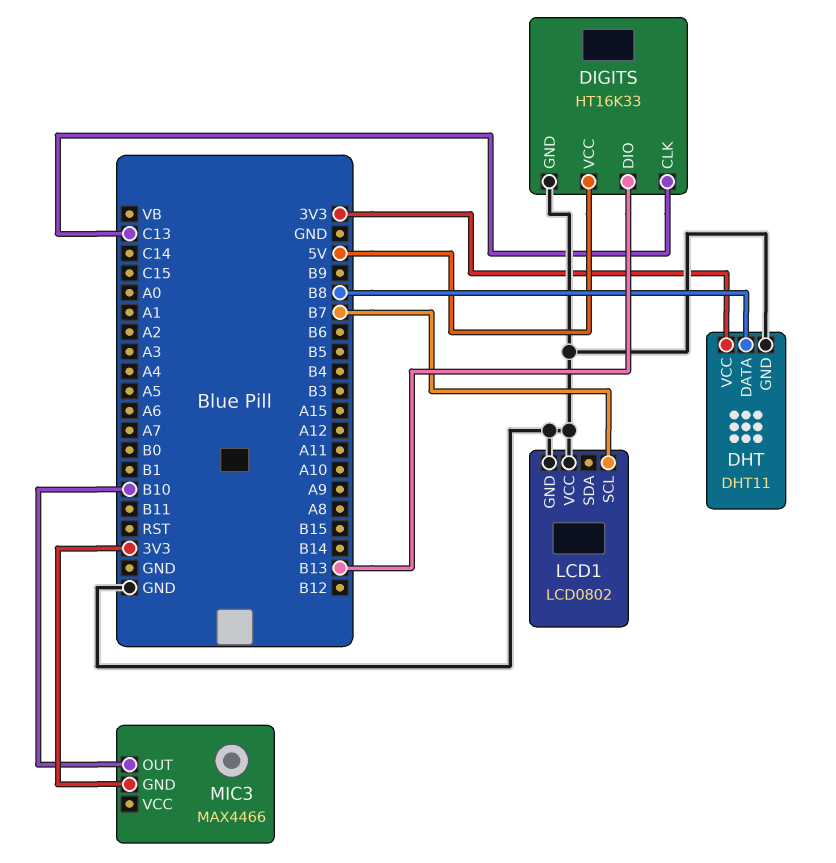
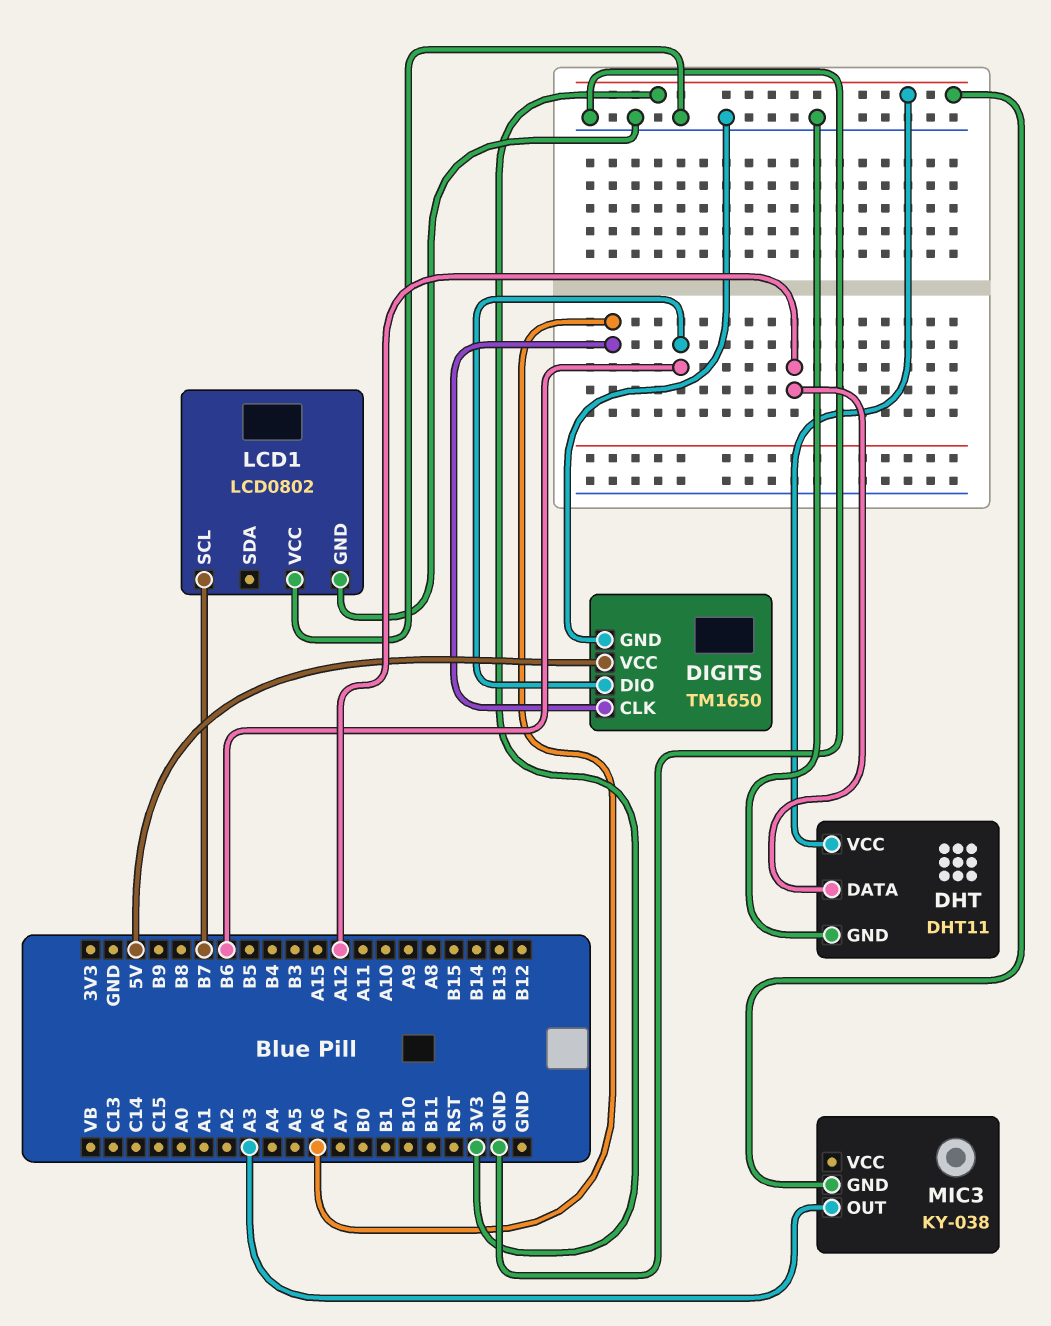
DHT pin DATA: B8 -> A12
DIGITS: HT16K33 -> TM1650
DIGITS pin CLK: C13 -> A6
DIGITS pin DIO: B13 -> B6
MIC3: MAX4466 -> KY-038
MIC3 pin OUT: B10 -> A3

